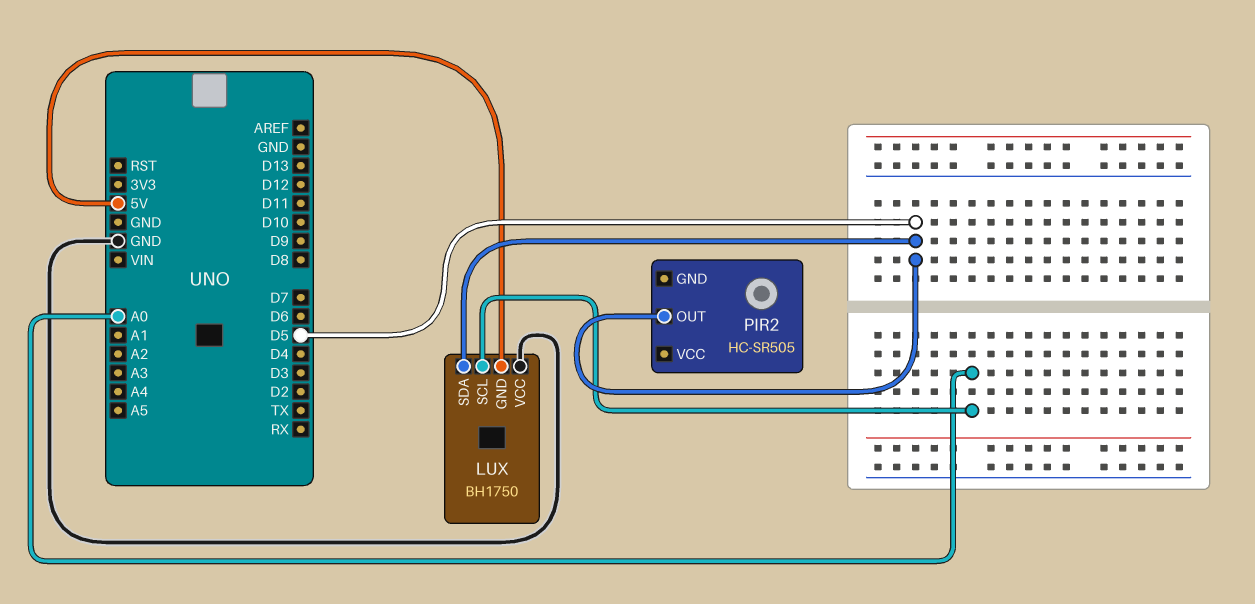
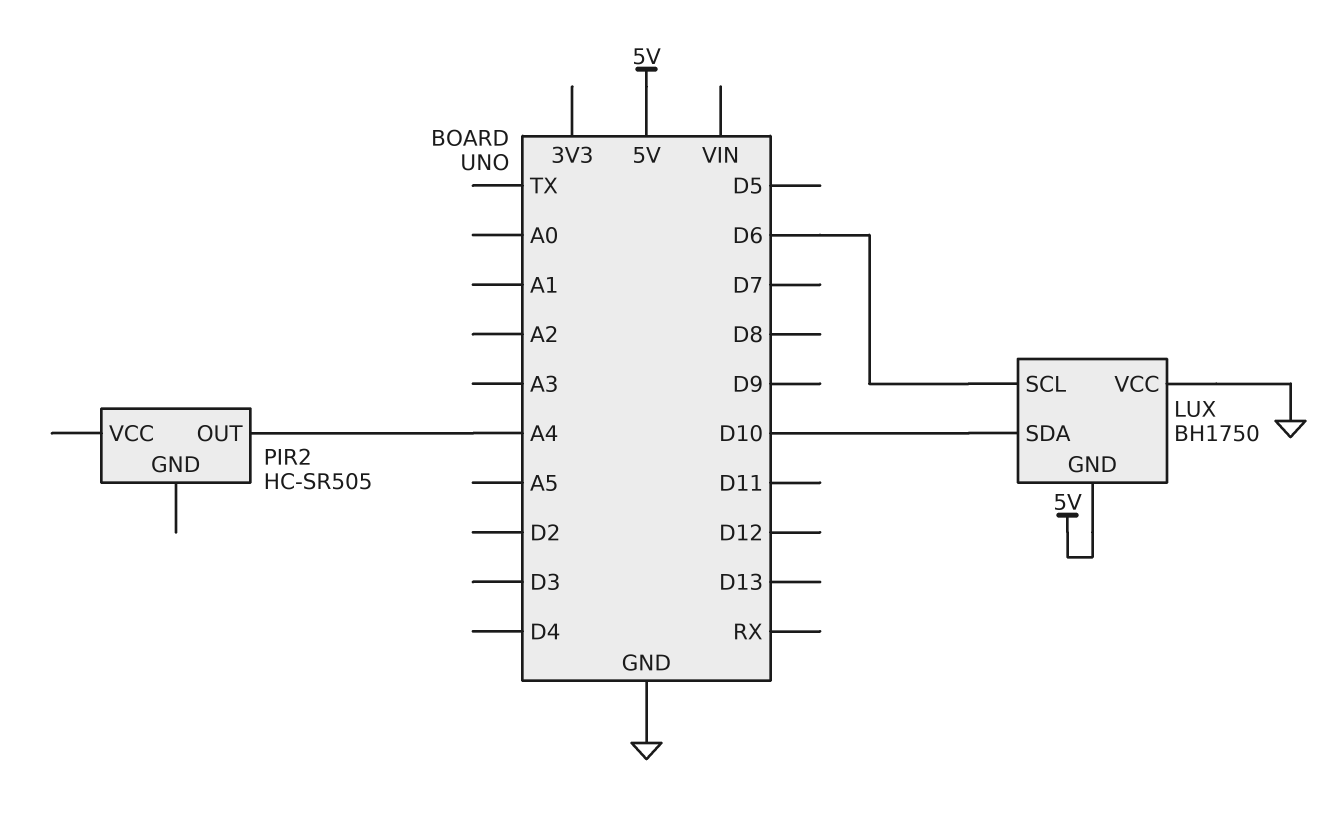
LUX pin SCL: A0 -> D6
LUX pin SDA: D5 -> D10
PIR2 pin OUT: D5 -> A4

